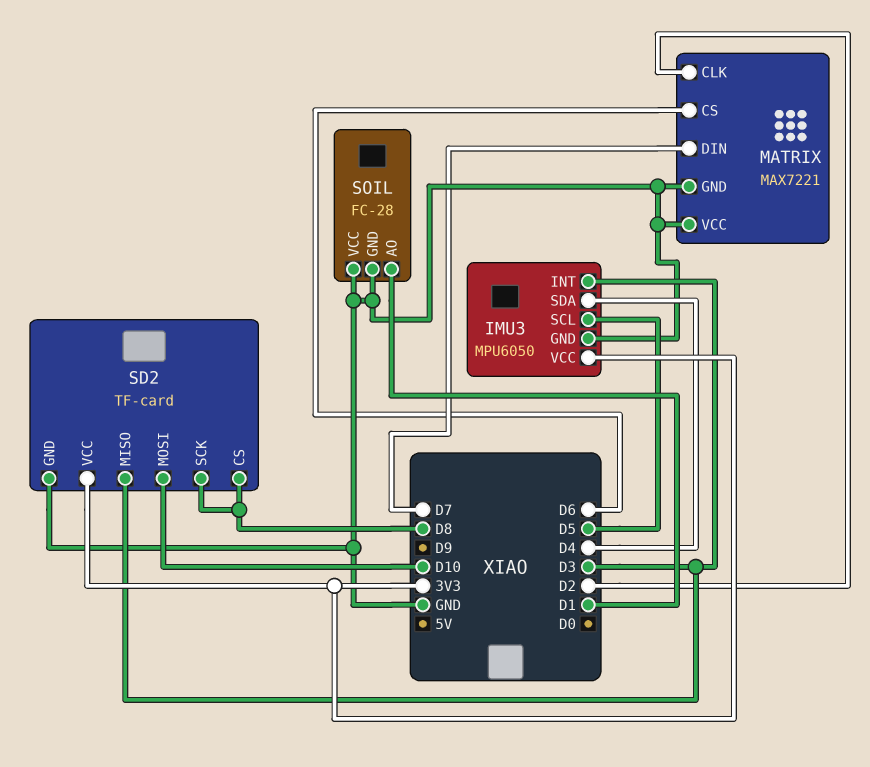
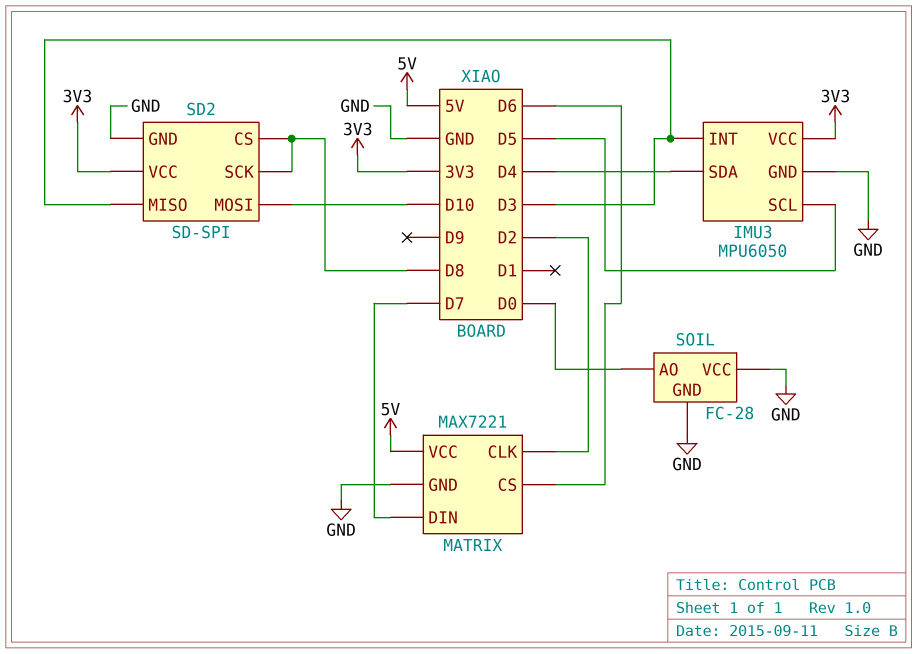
MATRIX pin VCC: GND -> 5V
SD2: TF-card -> SD-SPI
SOIL pin AO: D1 -> D0

